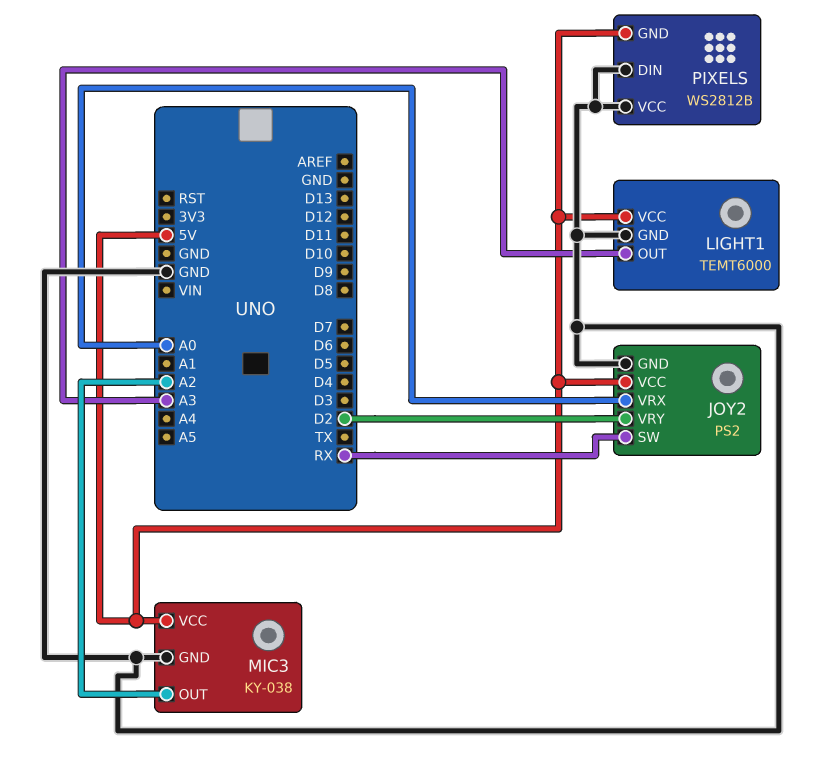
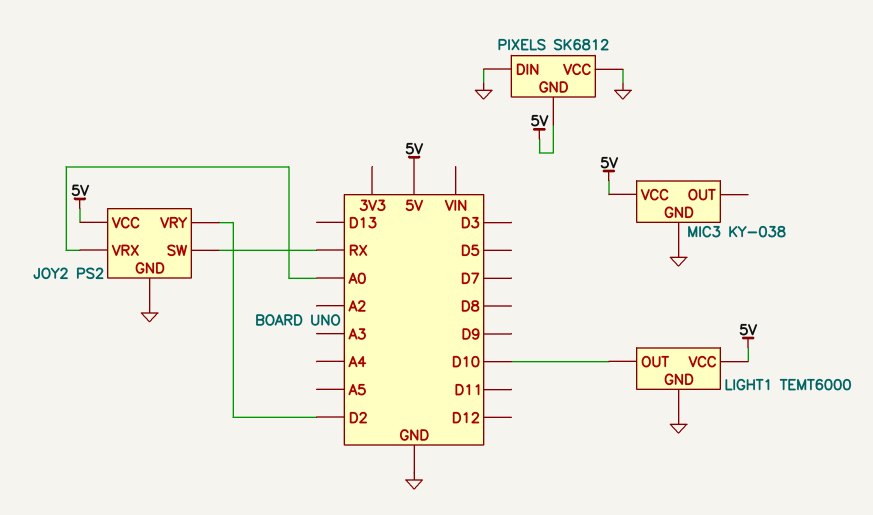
LIGHT1 pin OUT: A3 -> D10
MIC3 pin OUT: A2 -> none
PIXELS: WS2812B -> SK6812

